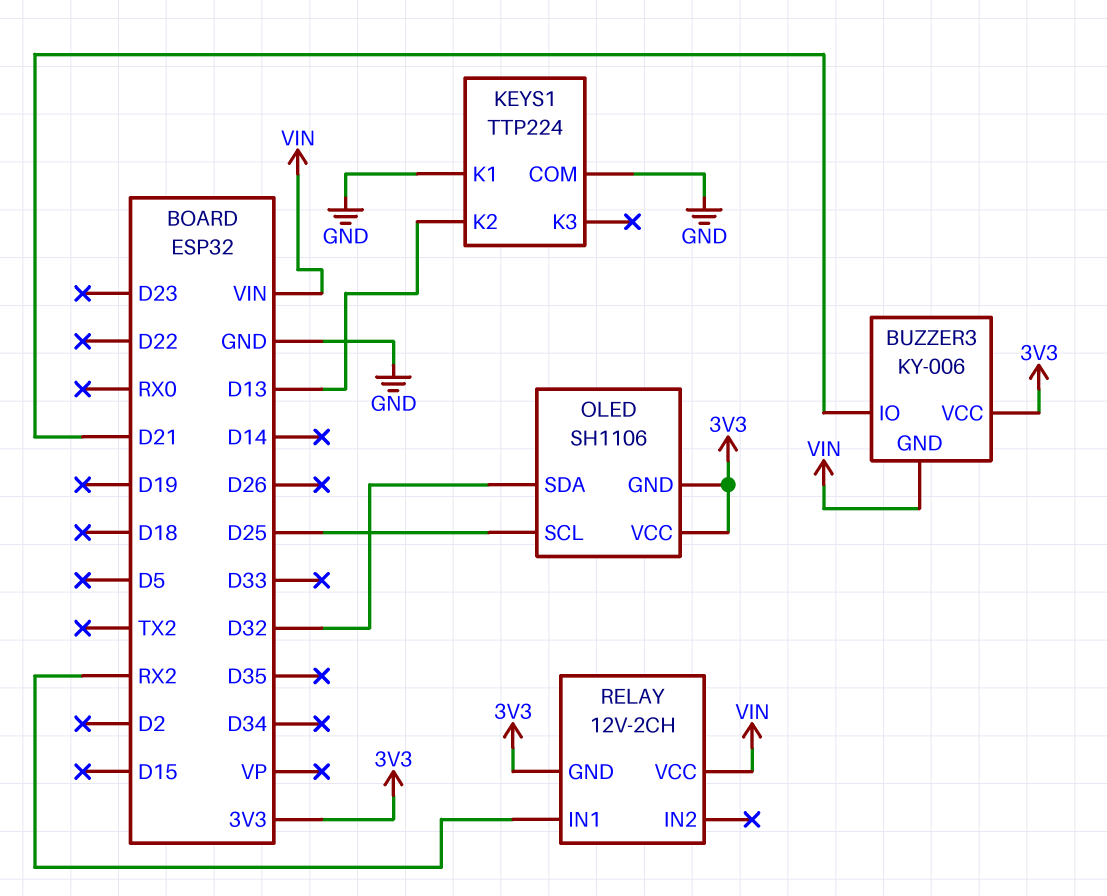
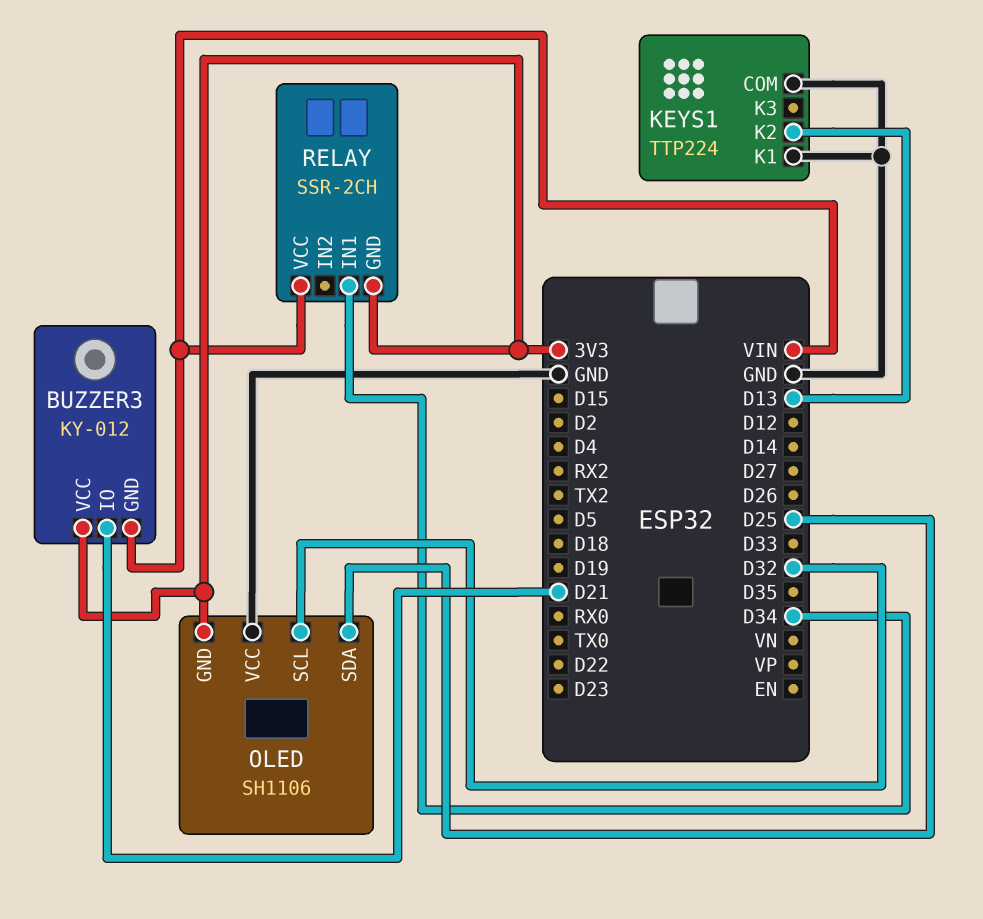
BUZZER3: KY-006 -> KY-012
OLED pin SCL: D25 -> D32
OLED pin SDA: D32 -> D25
OLED pin VCC: 3V3 -> GND
RELAY: 12V-2CH -> SSR-2CH
RELAY pin IN1: RX2 -> D34

